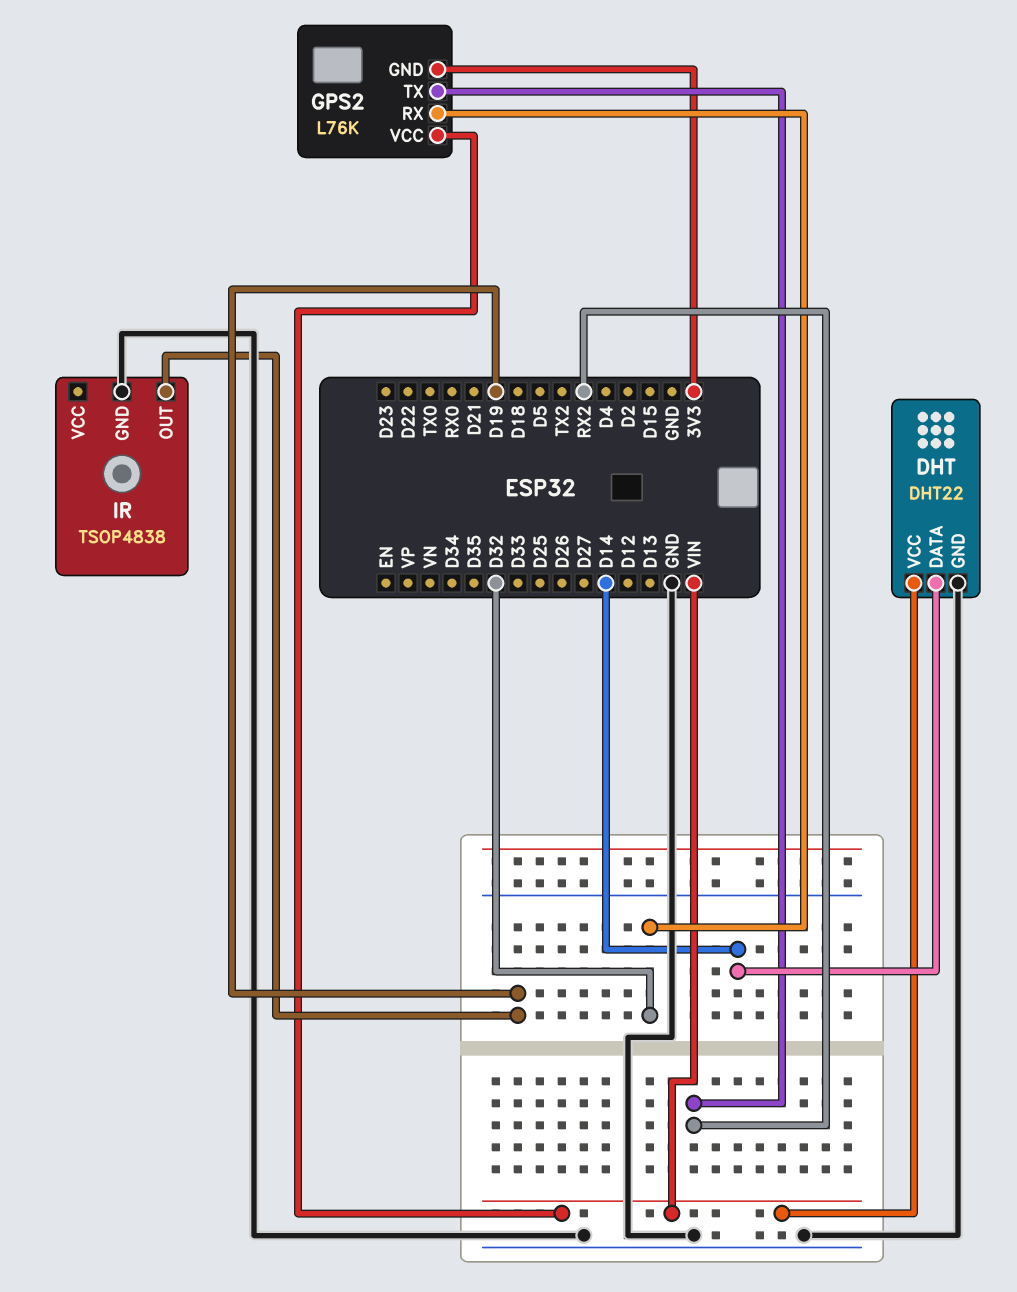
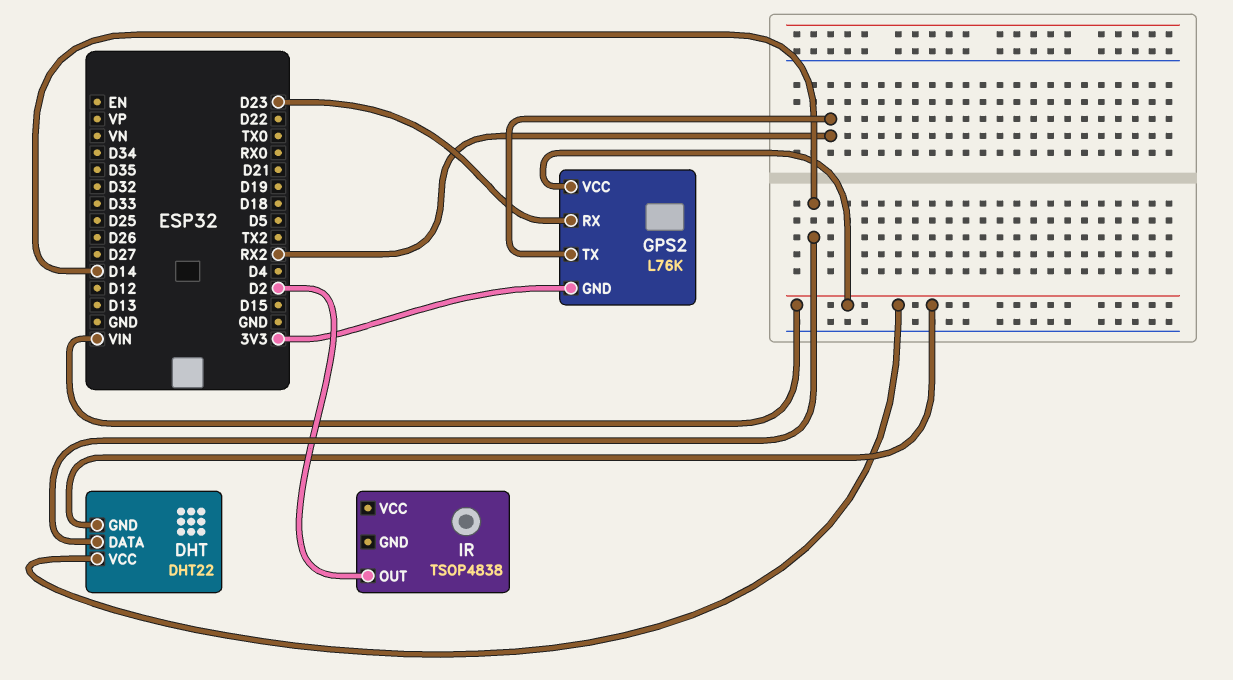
DHT pin GND: GND -> VIN
GPS2 pin RX: D32 -> D23
IR pin GND: GND -> none
IR pin OUT: D19 -> D2

